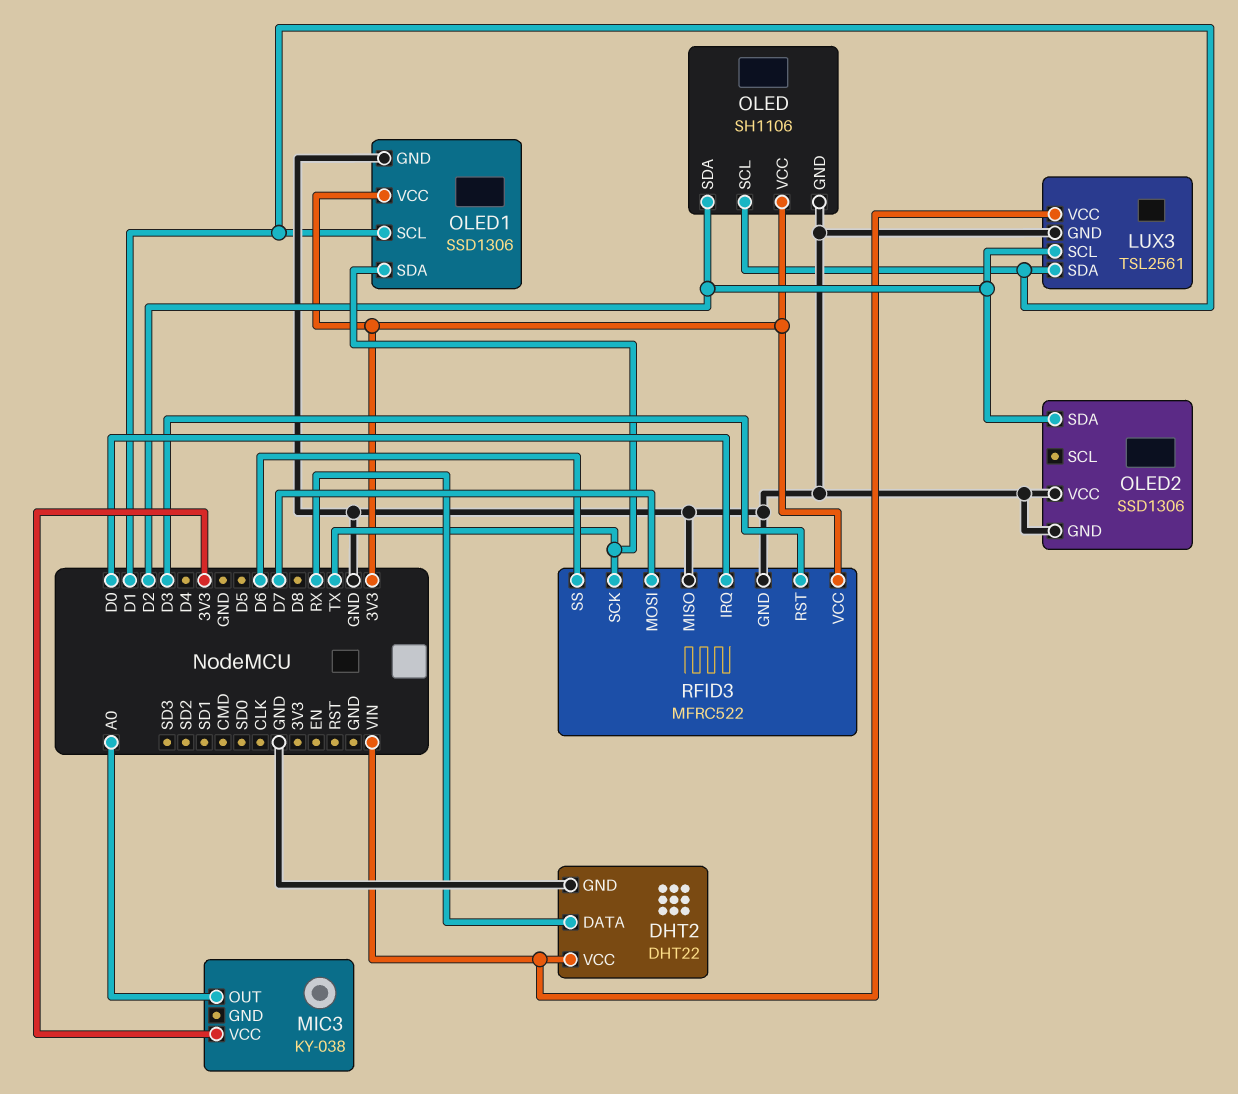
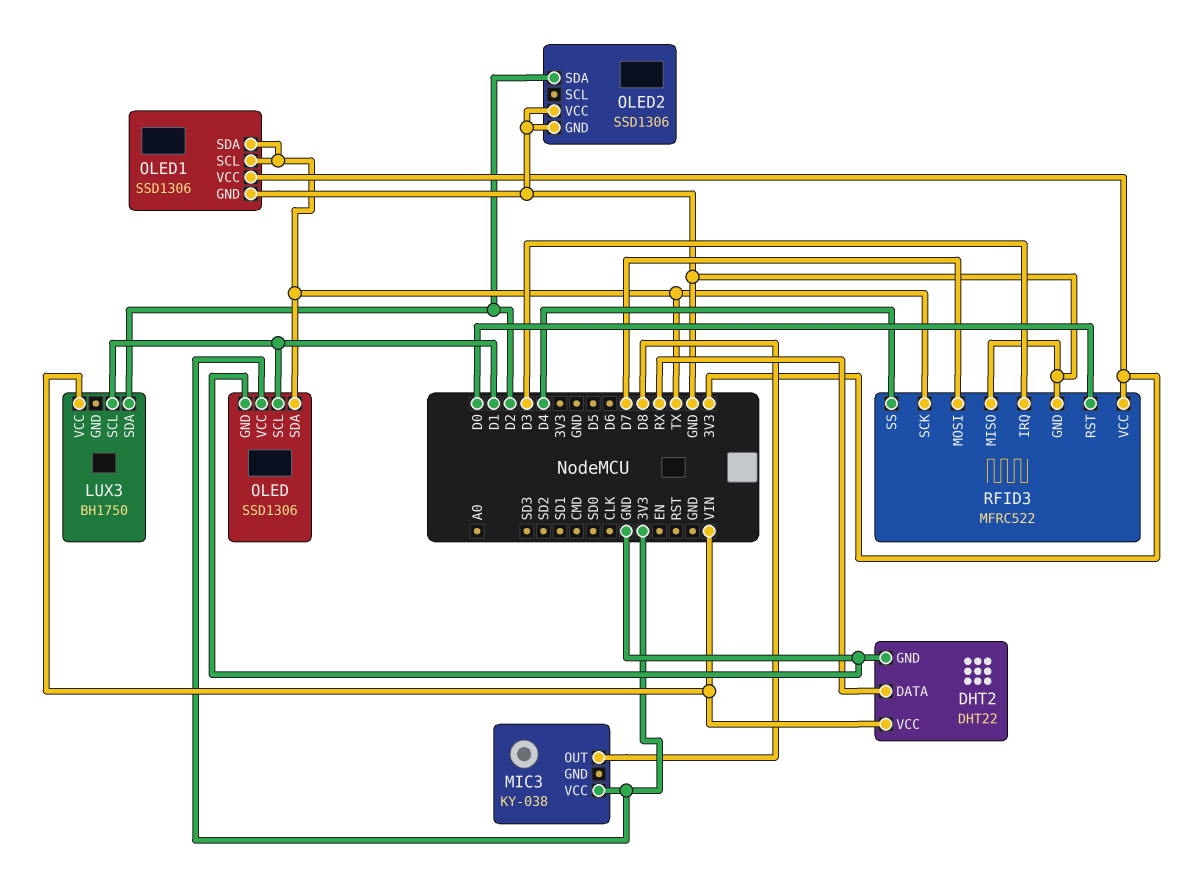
LUX3: TSL2561 -> BH1750
LUX3 pin GND: GND -> none
LUX3 pin SCL: D2 -> D1
LUX3 pin SDA: D1 -> D2
MIC3 pin OUT: A0 -> D8
OLED: SH1106 -> SSD1306
OLED pin SDA: D2 -> TX
OLED1 pin SCL: D1 -> TX
RFID3 pin IRQ: D0 -> D3
RFID3 pin RST: D3 -> D0
RFID3 pin SS: D6 -> D4

